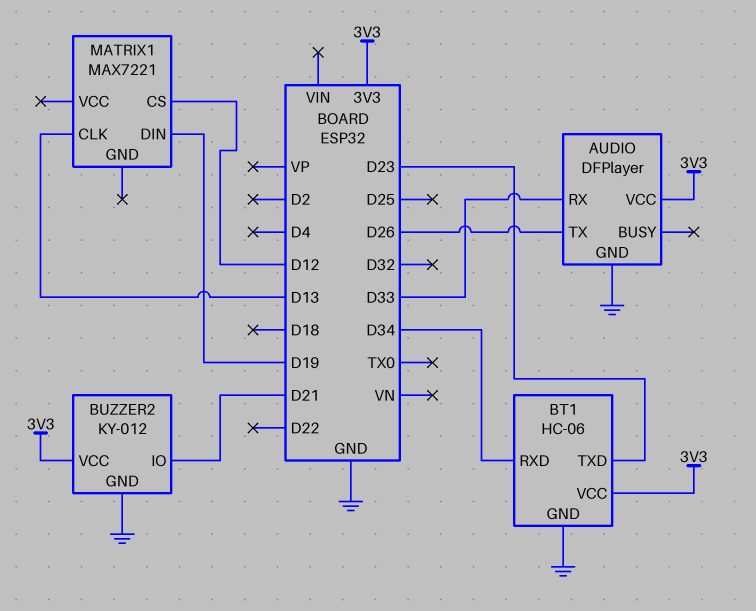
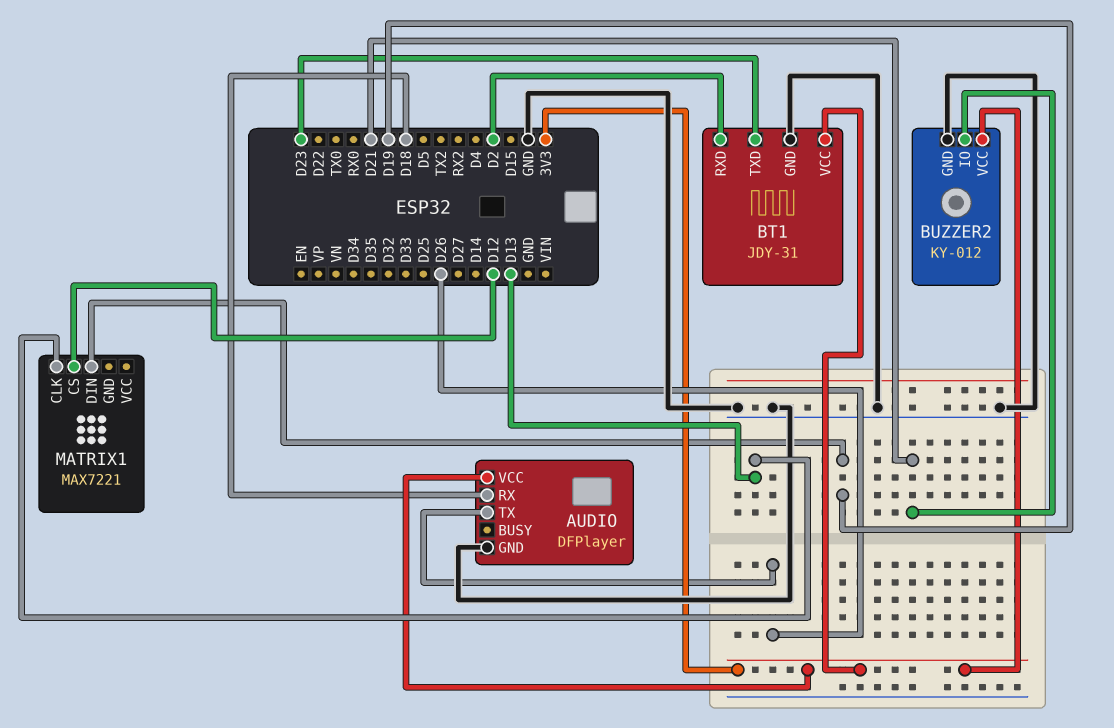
AUDIO pin RX: D33 -> D18
BT1: HC-06 -> JDY-31
BT1 pin RXD: D34 -> D2

